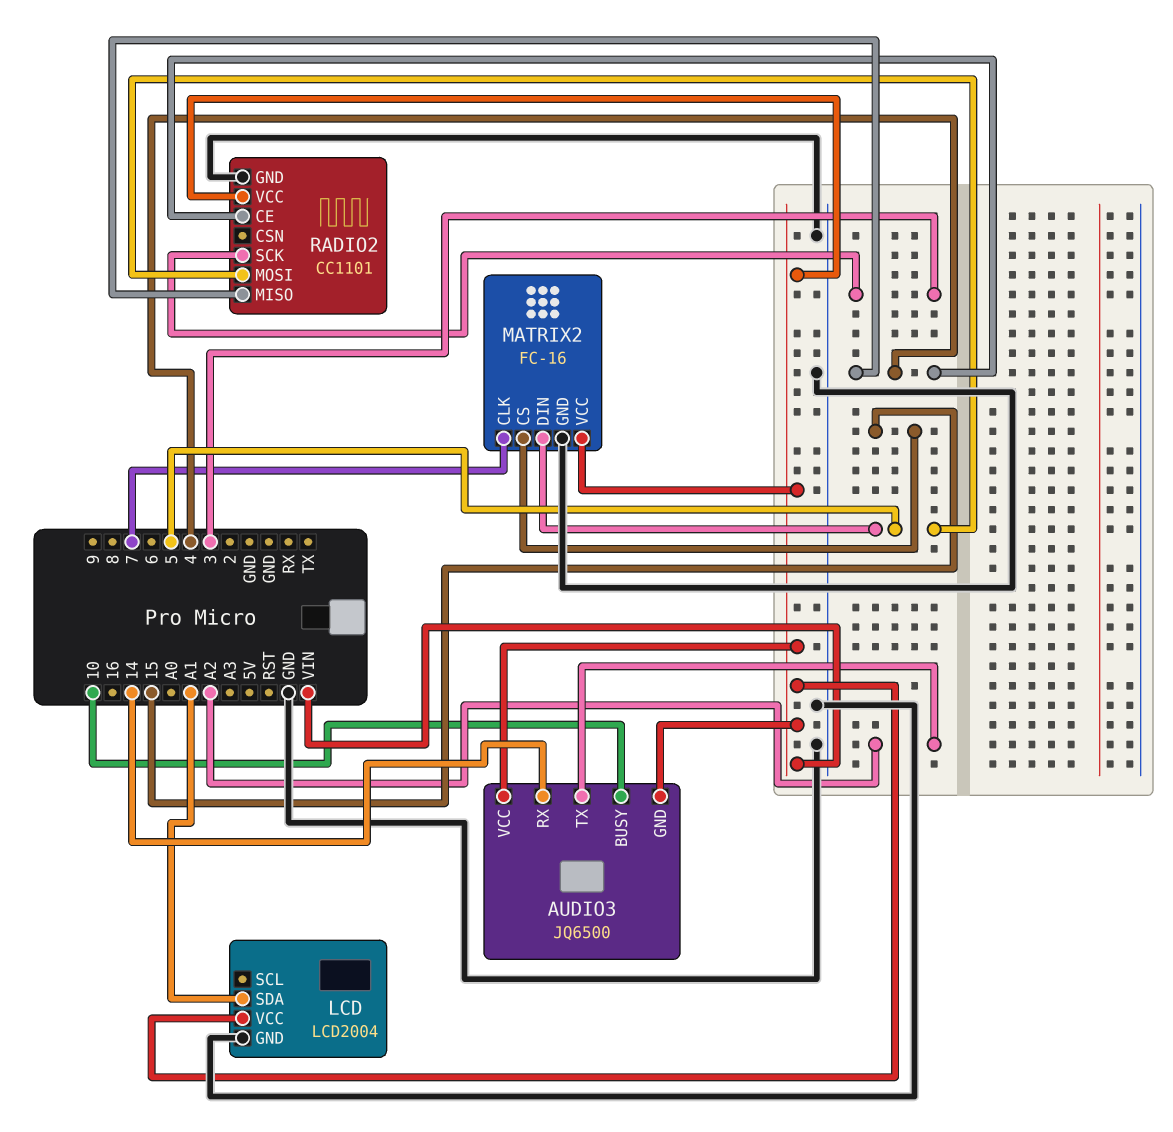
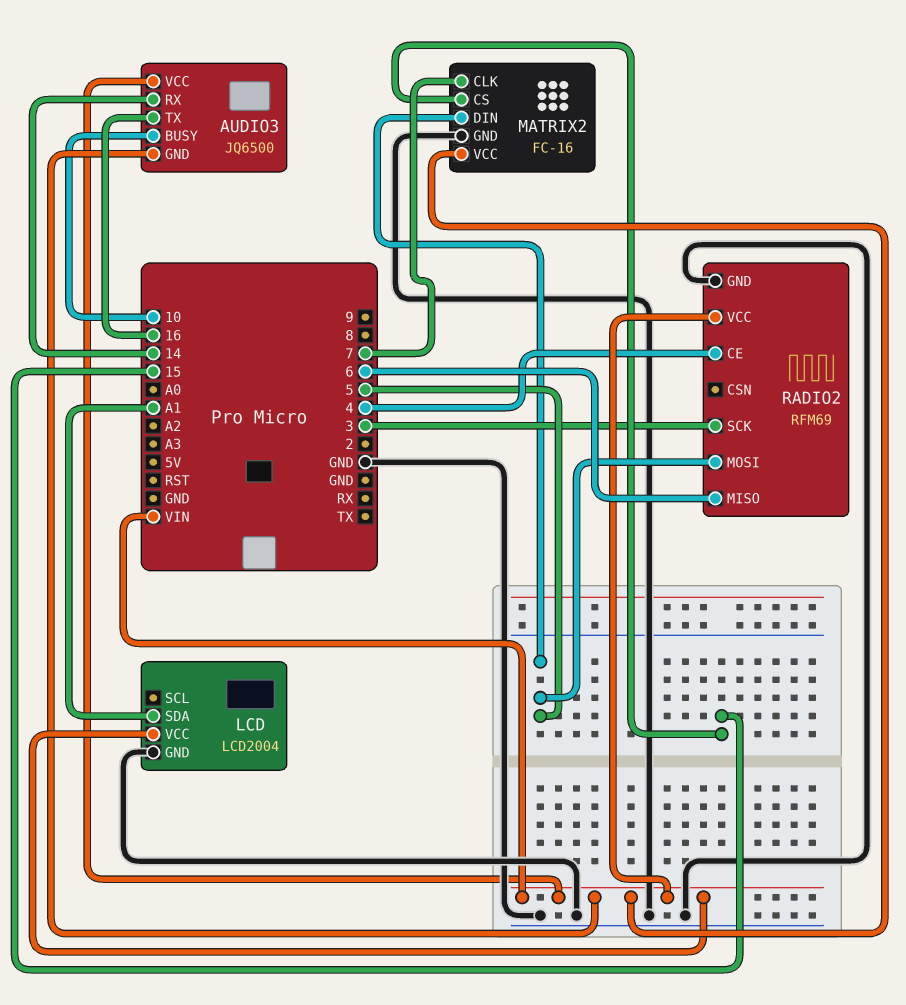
AUDIO3 pin TX: A2 -> 16
RADIO2: CC1101 -> RFM69
RADIO2 pin MISO: 4 -> 6

